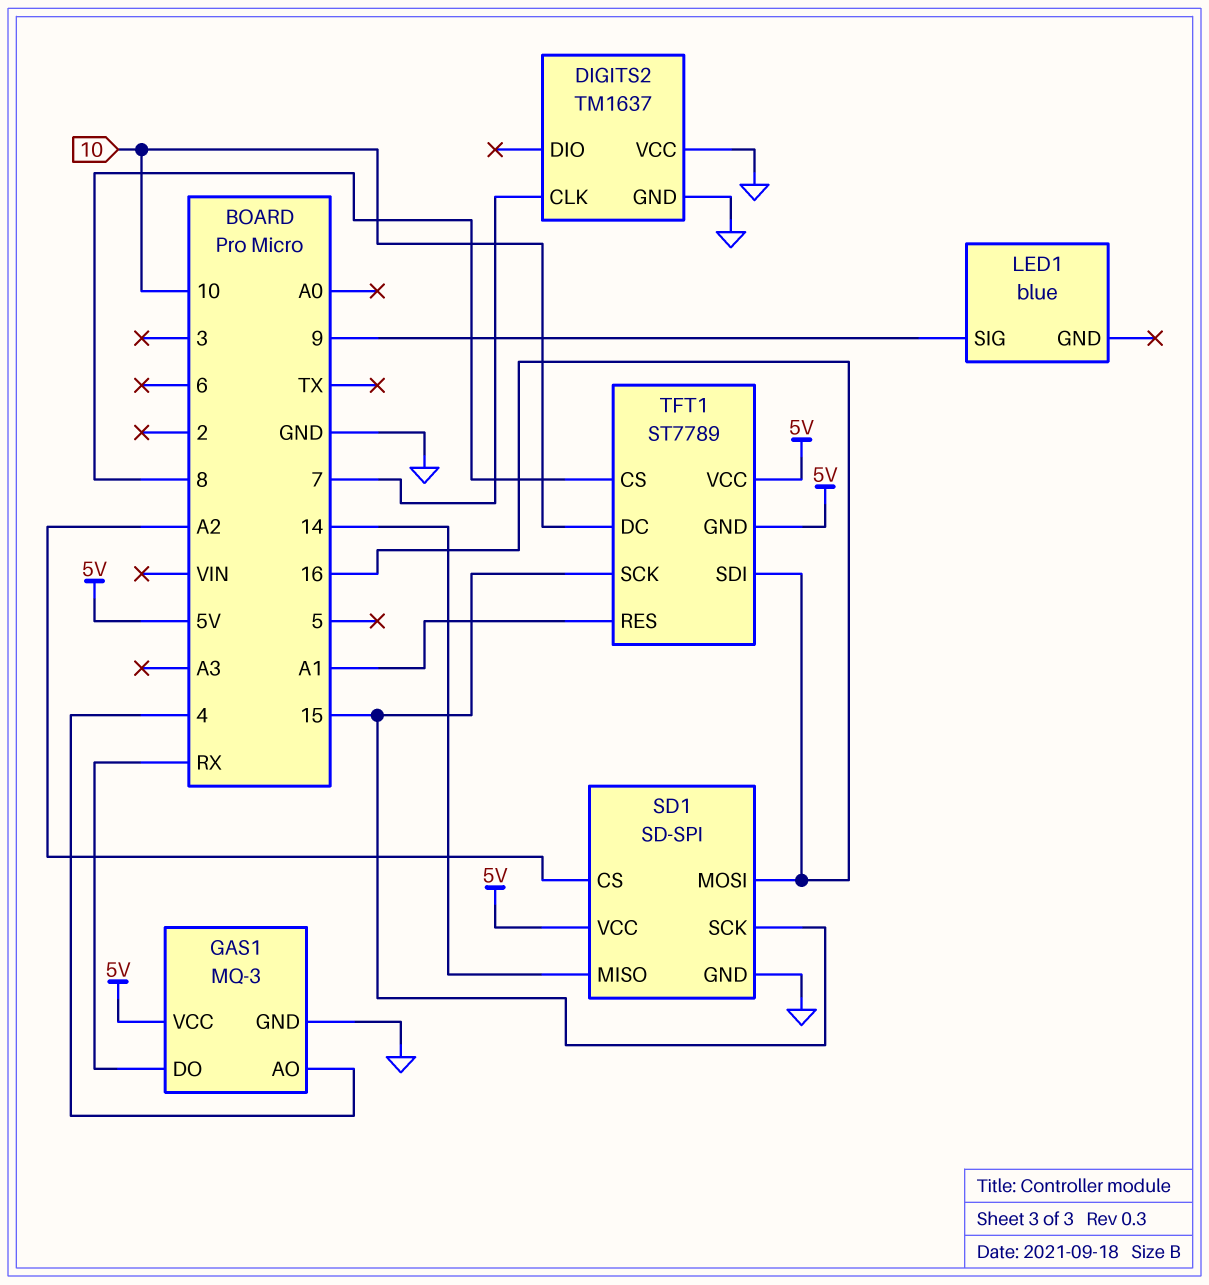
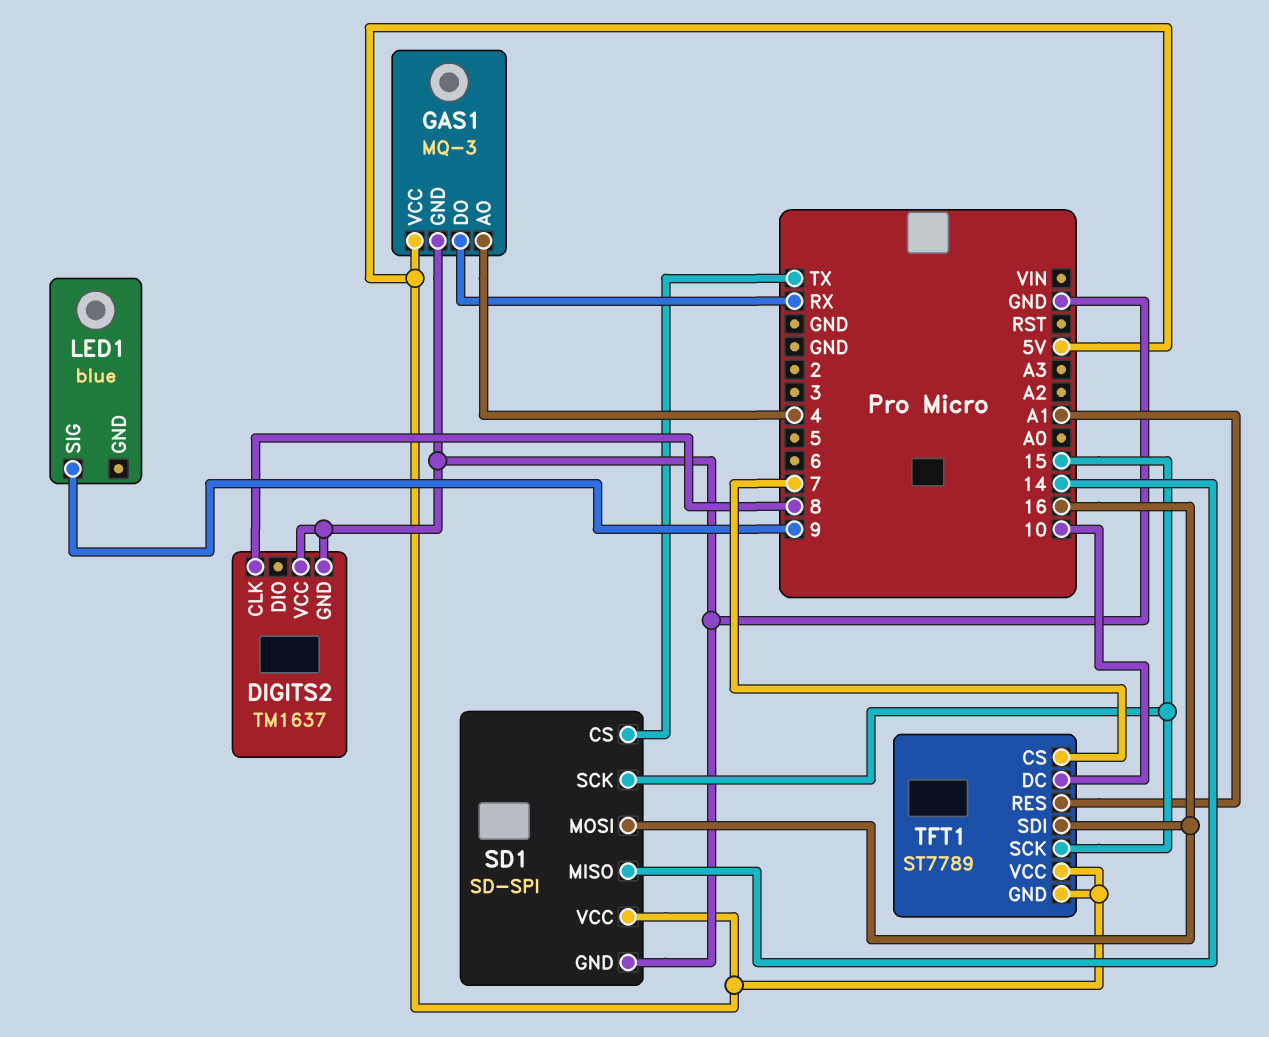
DIGITS2 pin CLK: 7 -> 8
SD1 pin CS: A2 -> TX
TFT1 pin CS: 8 -> 7

